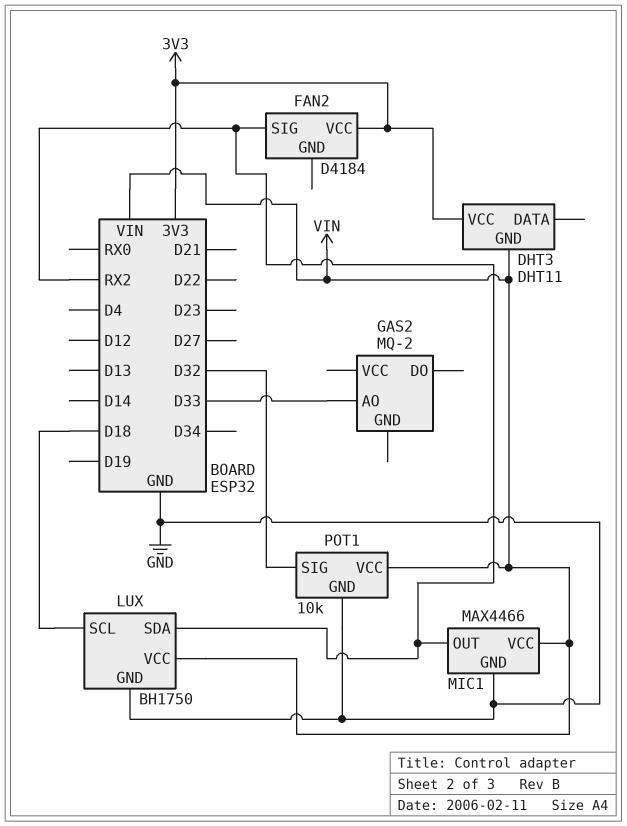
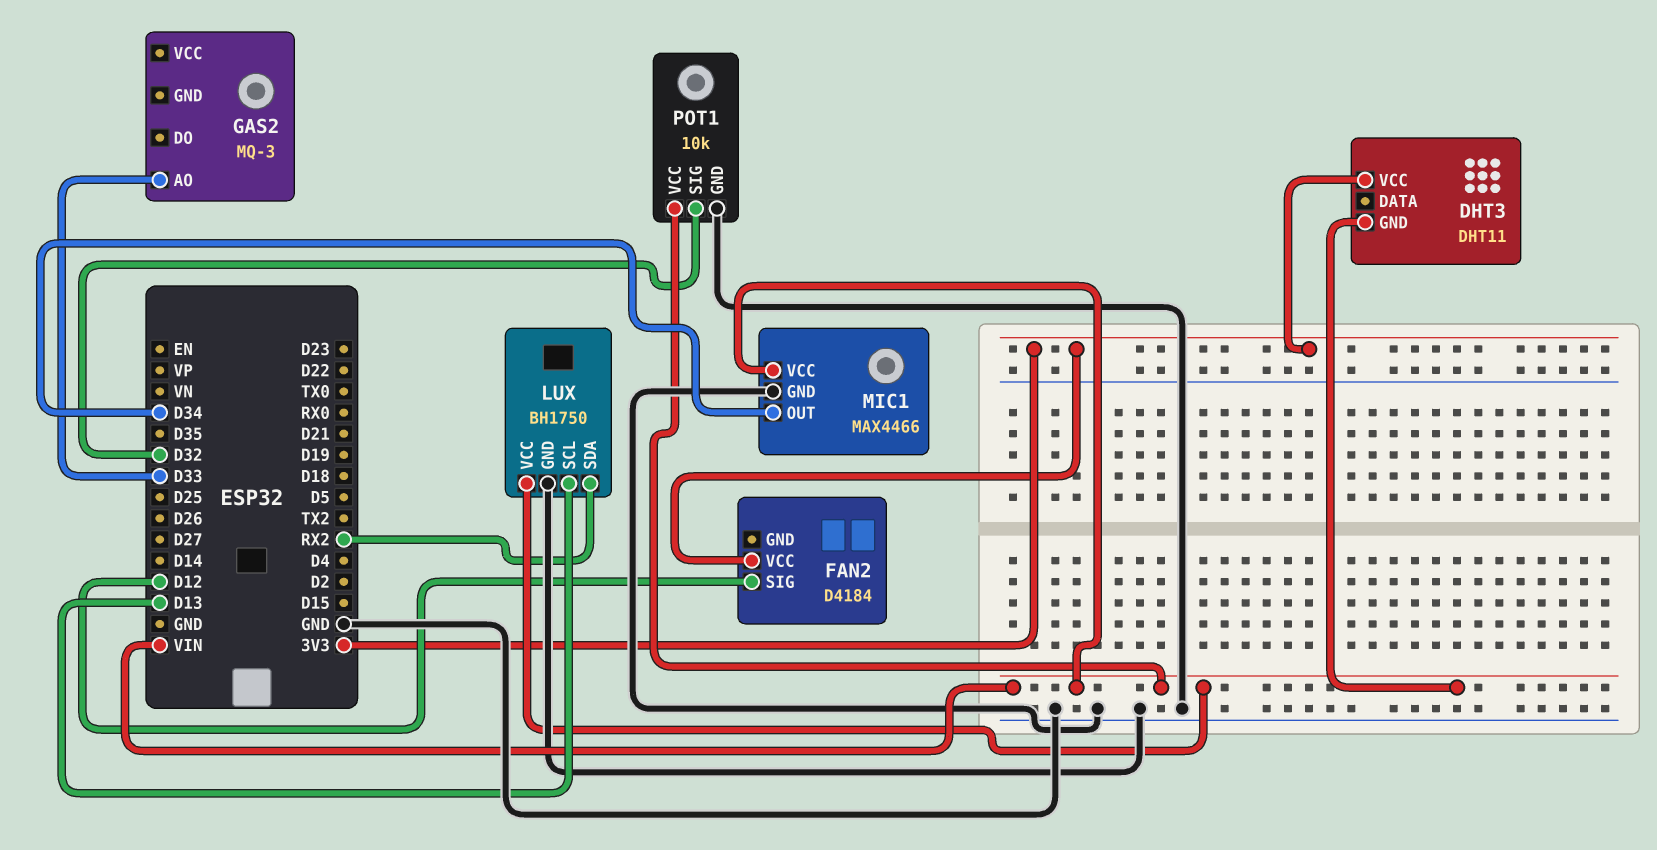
FAN2 pin SIG: RX2 -> D12
GAS2: MQ-2 -> MQ-3
LUX pin SCL: D18 -> D13
MIC1 pin OUT: RX2 -> D34

